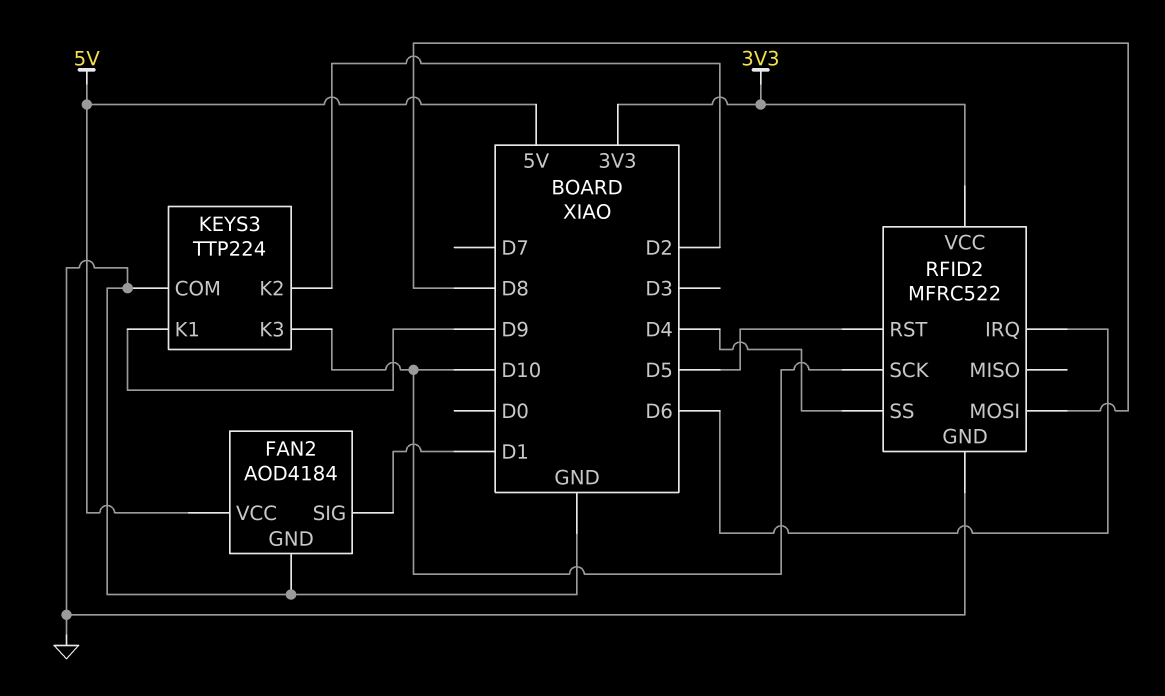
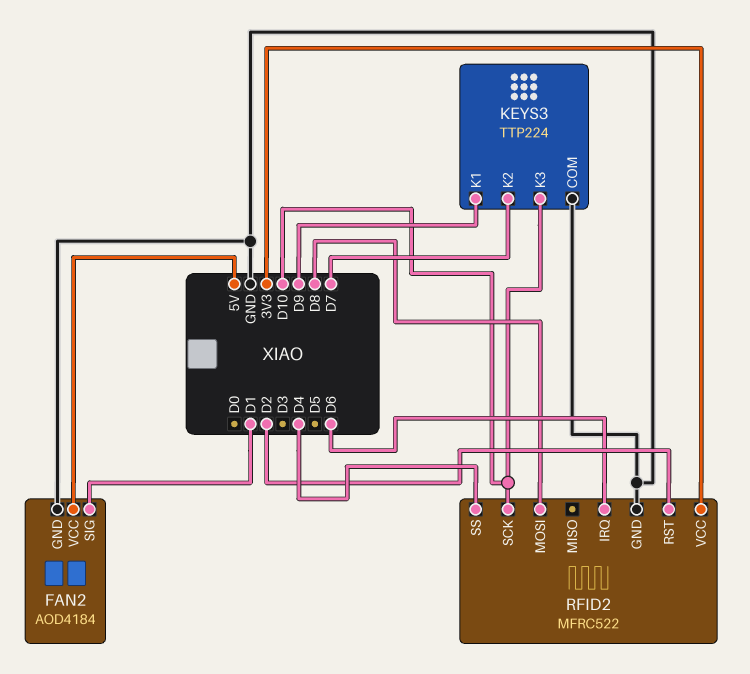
KEYS3 pin K2: D2 -> D7
RFID2 pin RST: D5 -> D2

